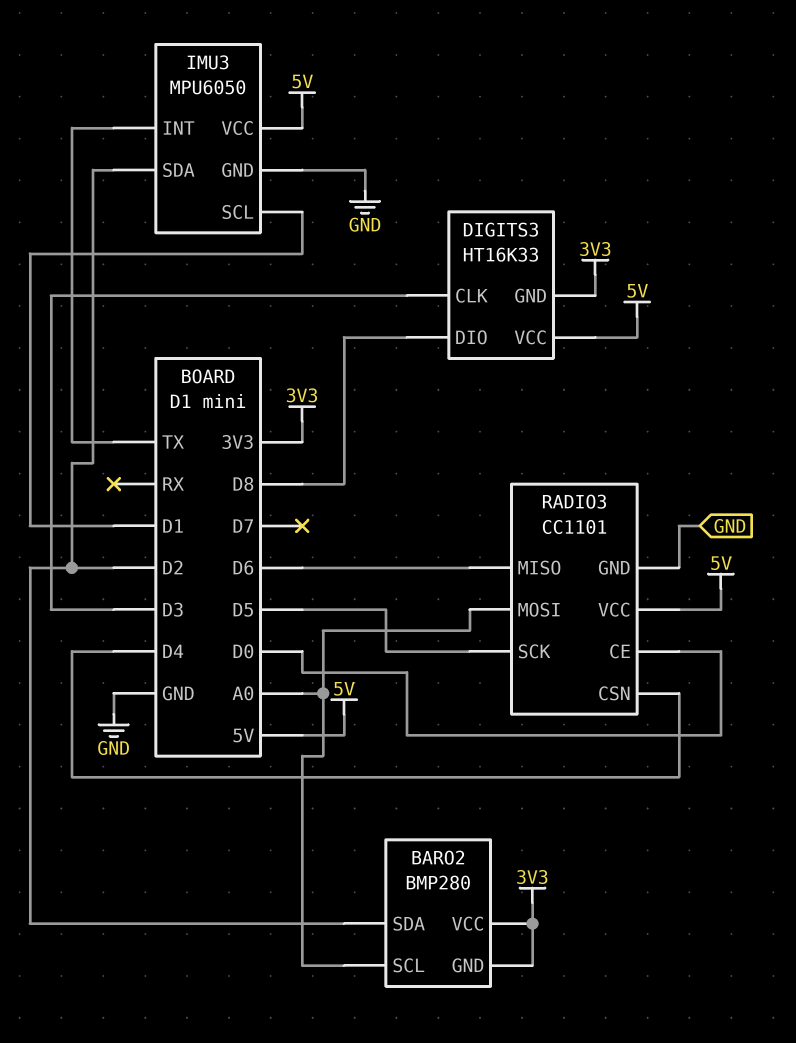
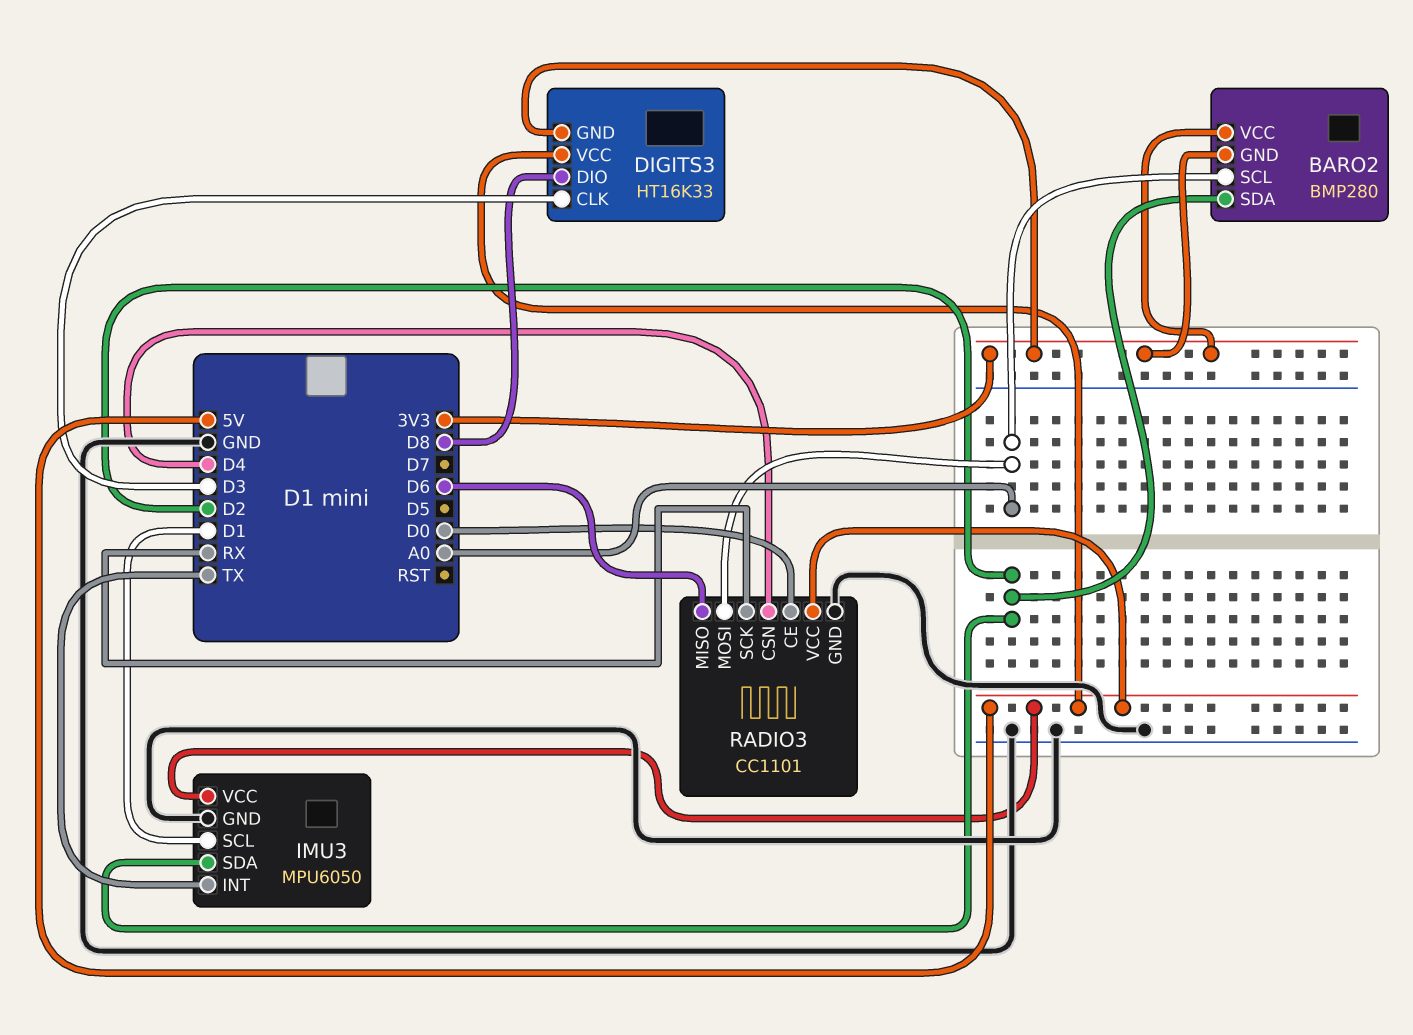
RADIO3 pin SCK: D5 -> RX

